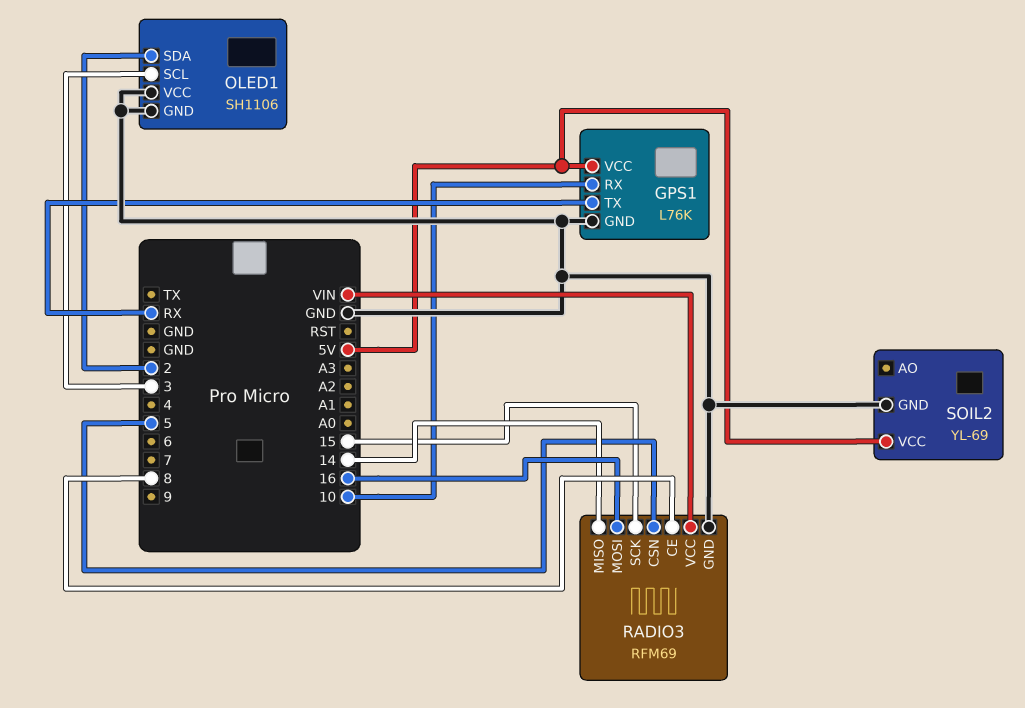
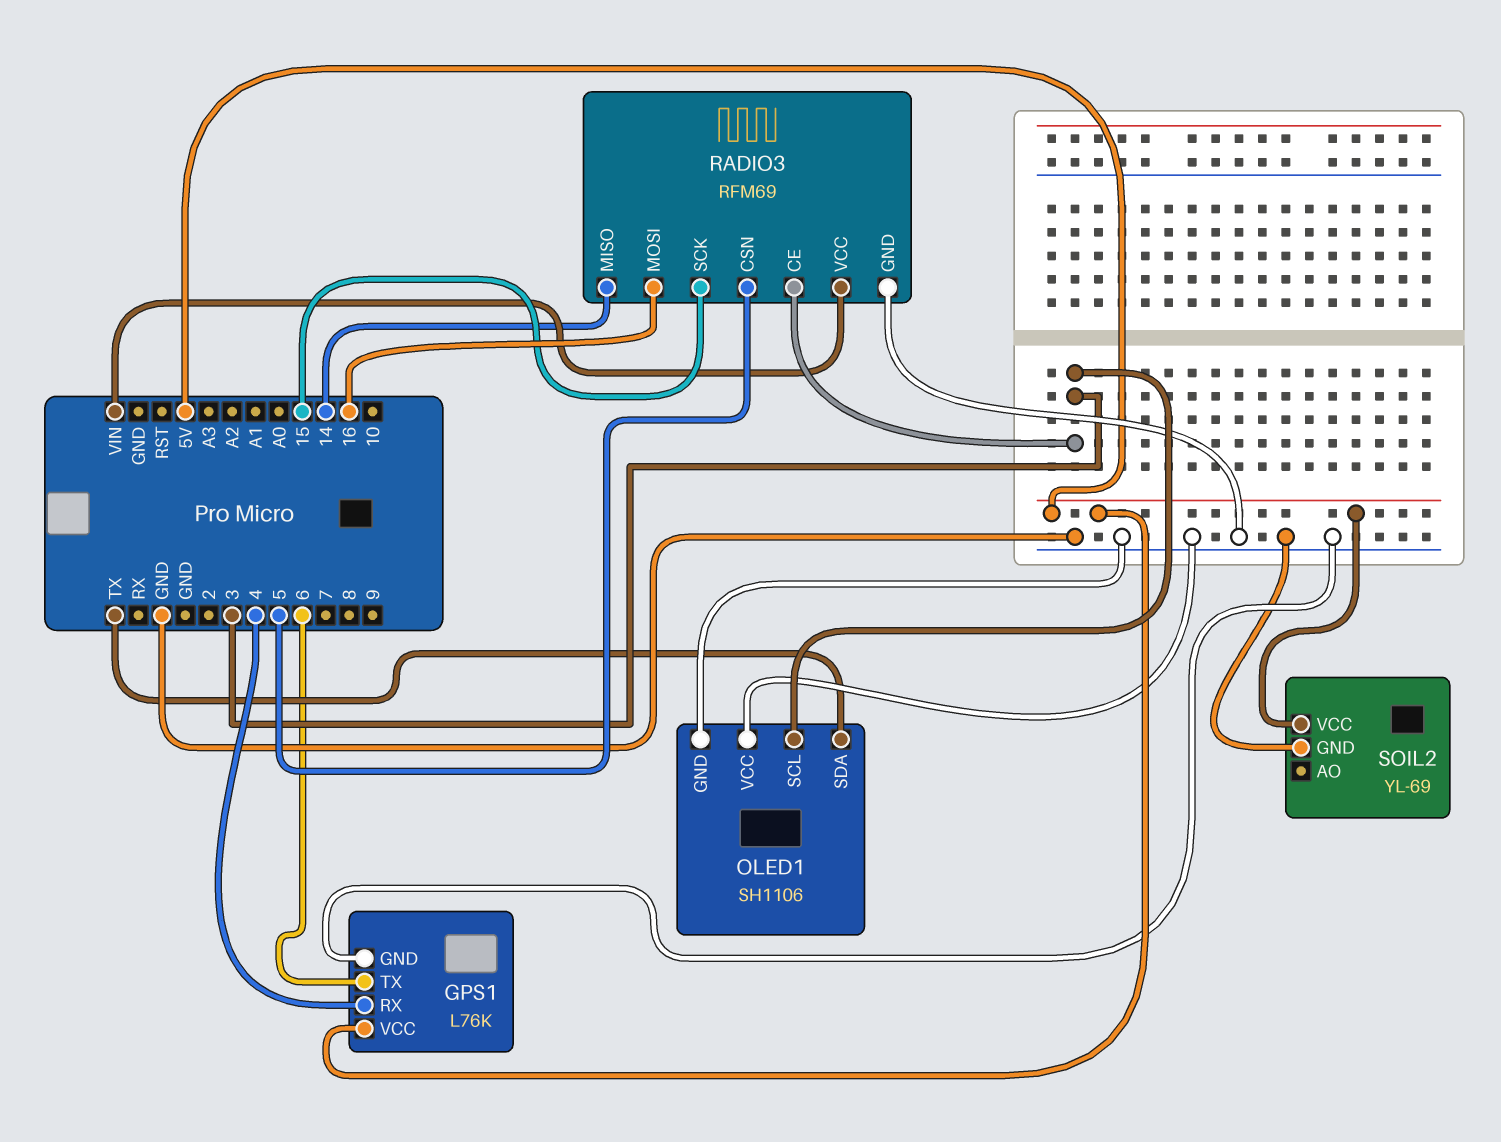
GPS1 pin RX: 10 -> 4
GPS1 pin TX: RX -> 6
OLED1 pin SDA: 2 -> TX
RADIO3 pin CE: 8 -> 3

